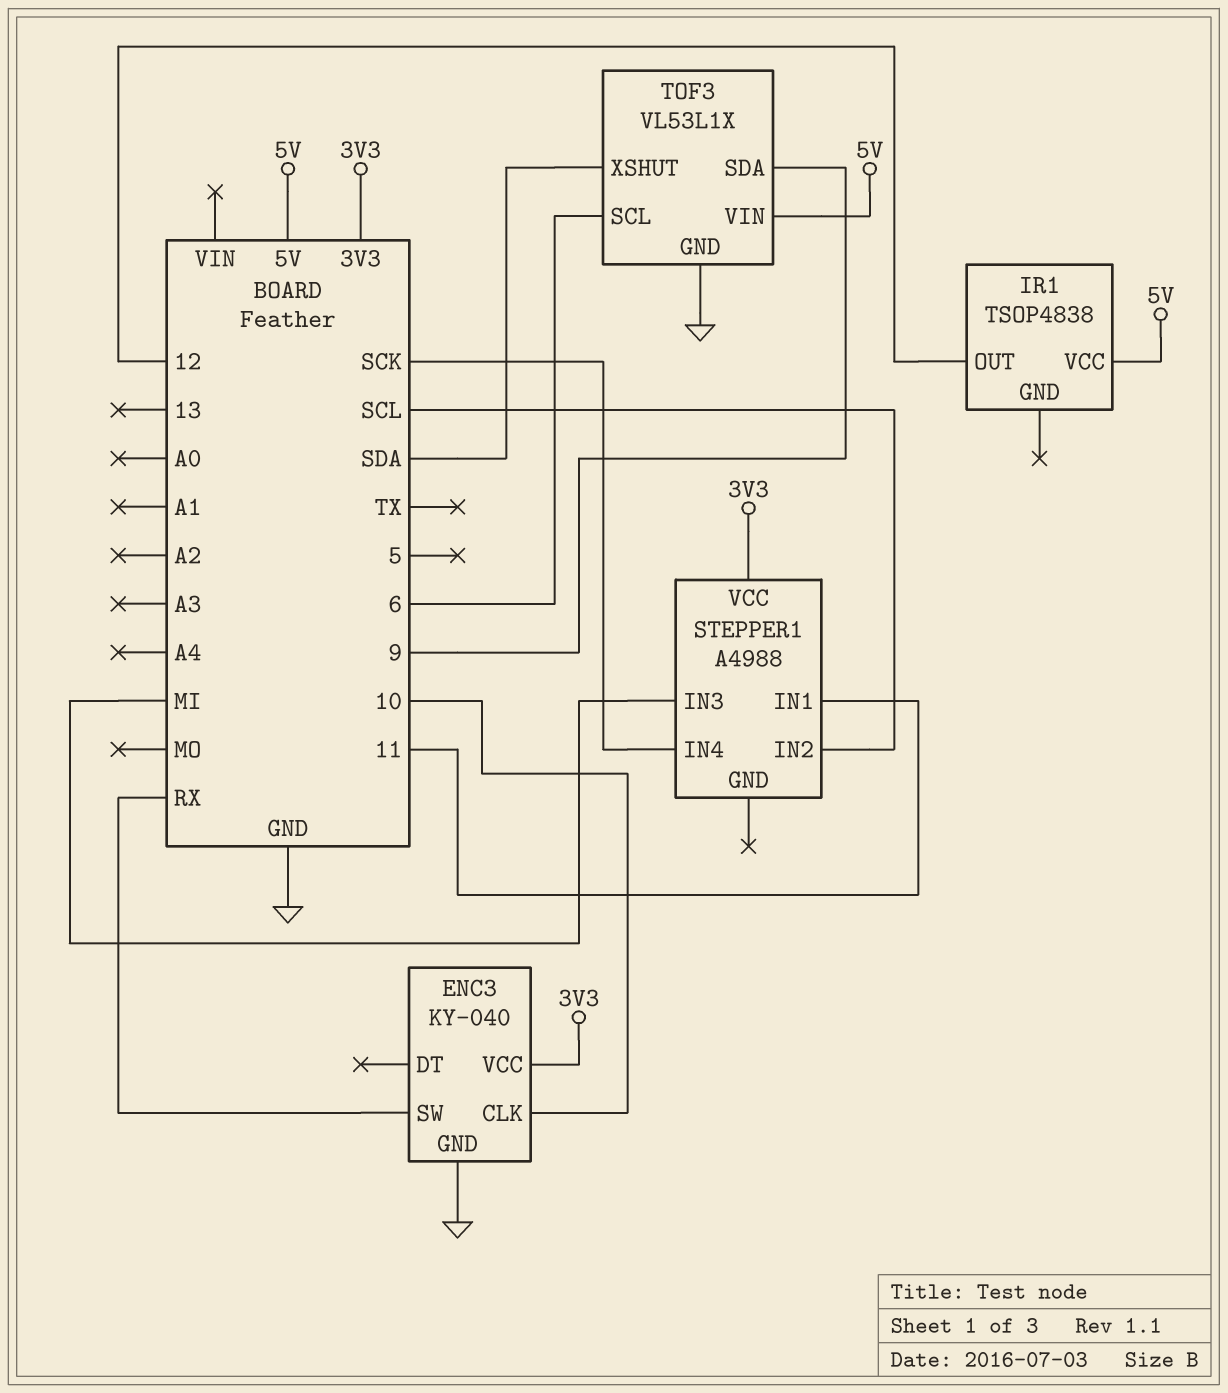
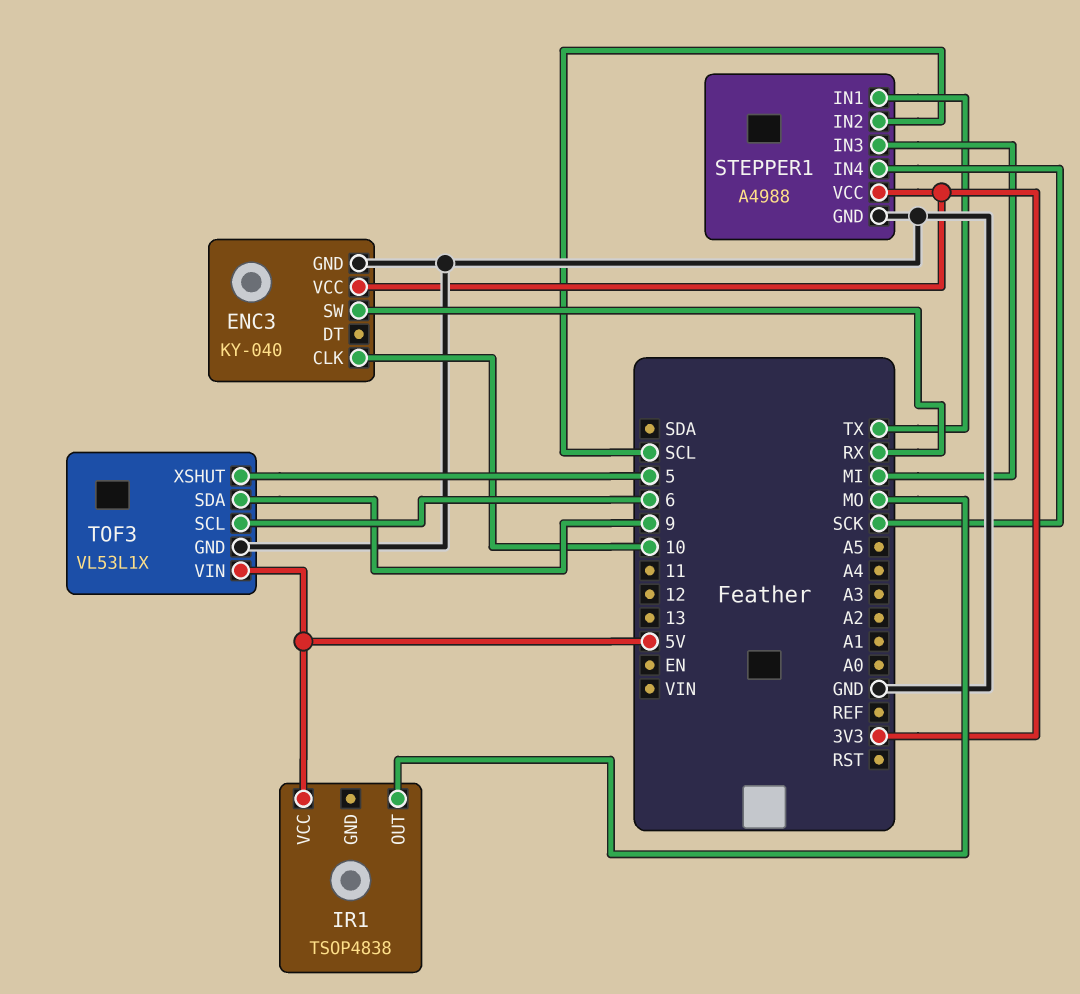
IR1 pin OUT: 12 -> MO
STEPPER1 pin GND: none -> GND
STEPPER1 pin IN1: 11 -> TX
TOF3 pin XSHUT: SDA -> 5

